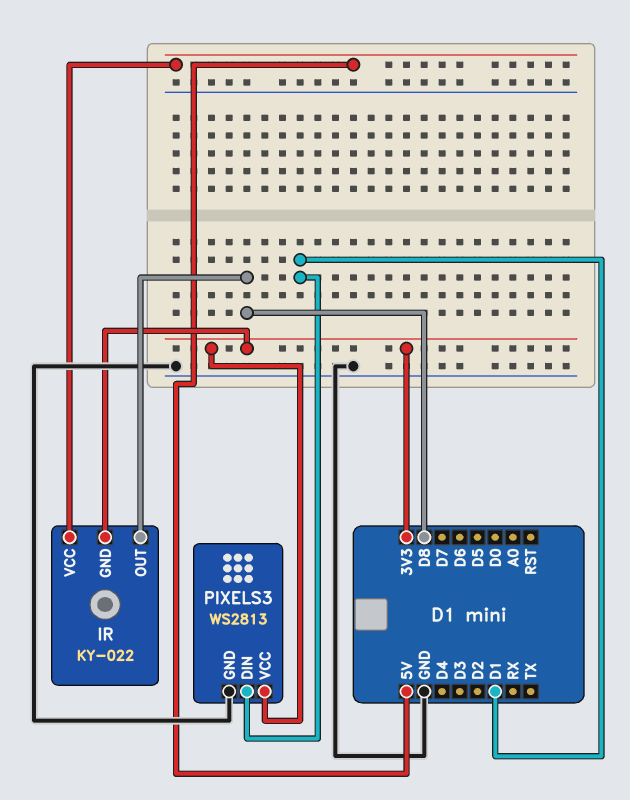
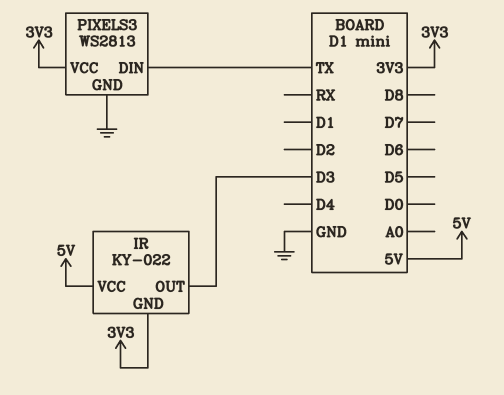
IR pin OUT: D8 -> D3
PIXELS3 pin DIN: D1 -> TX

